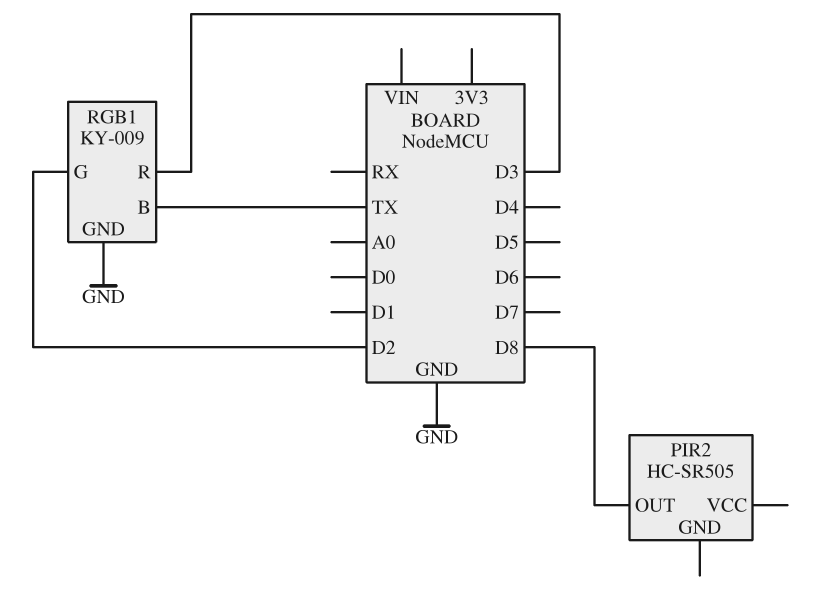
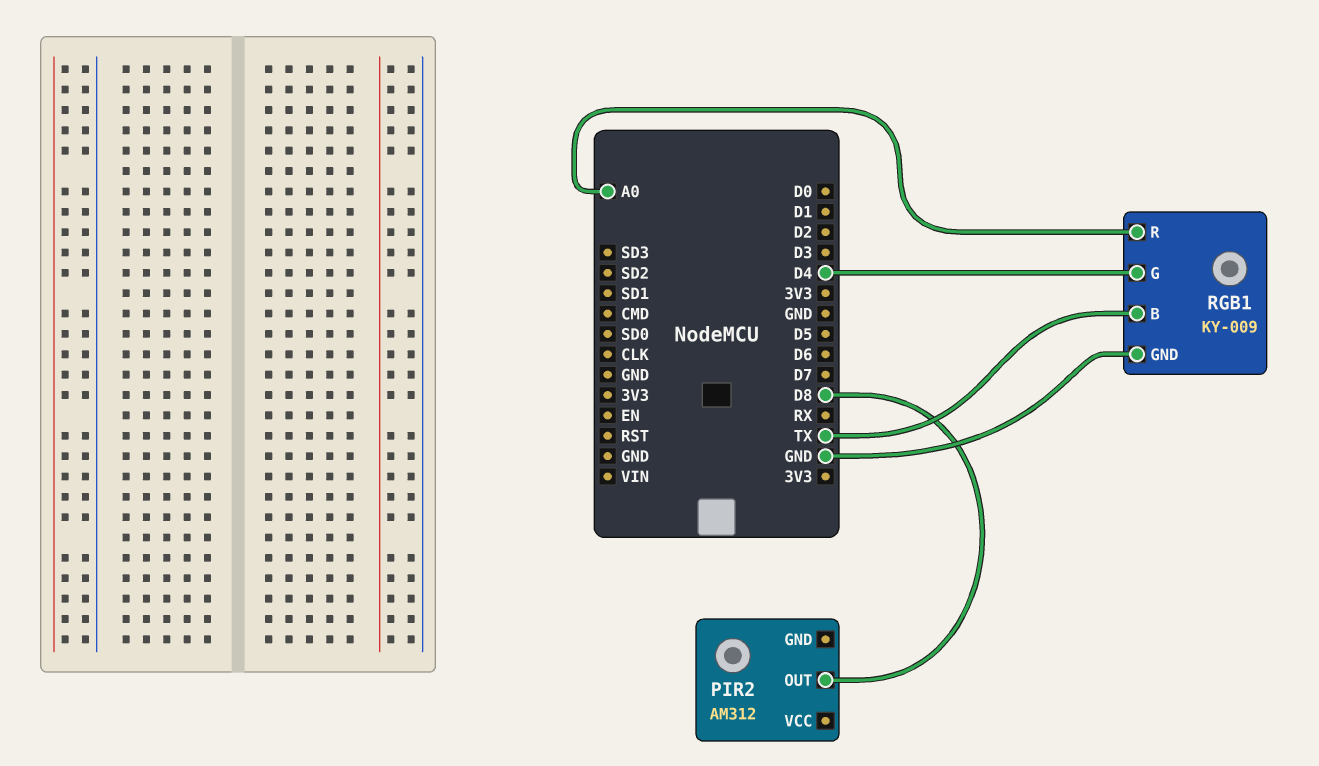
PIR2: HC-SR505 -> AM312
RGB1 pin G: D2 -> D4
RGB1 pin R: D3 -> A0

